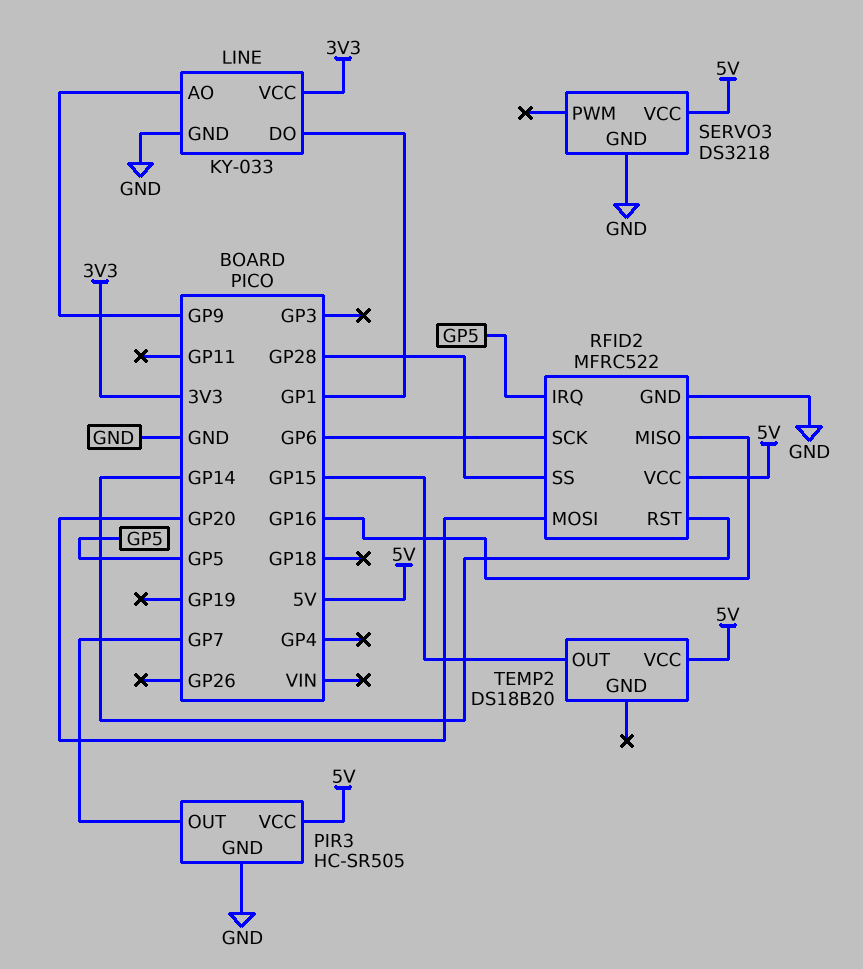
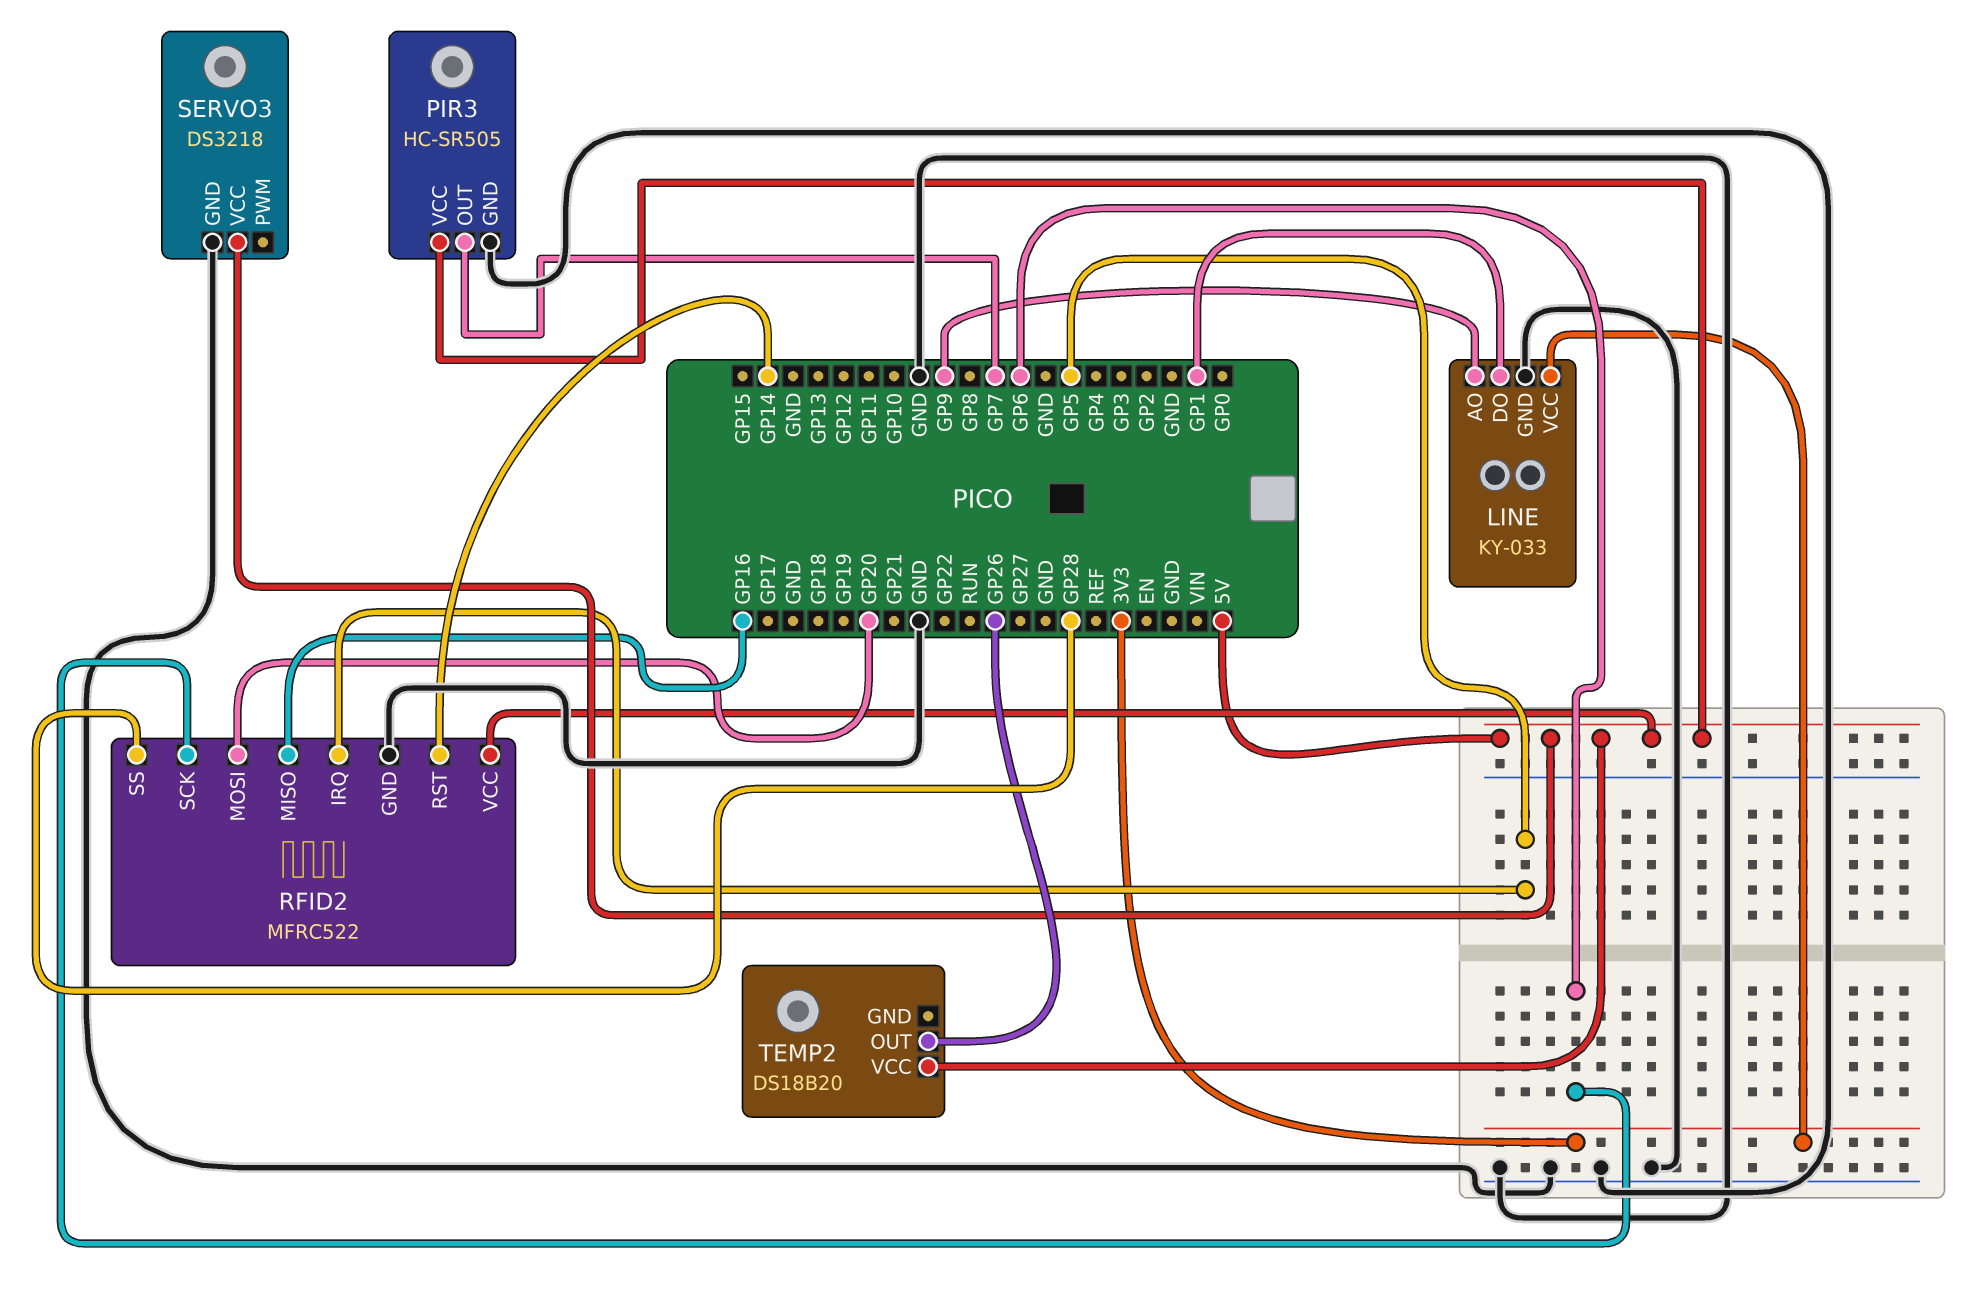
TEMP2 pin OUT: GP15 -> GP26

